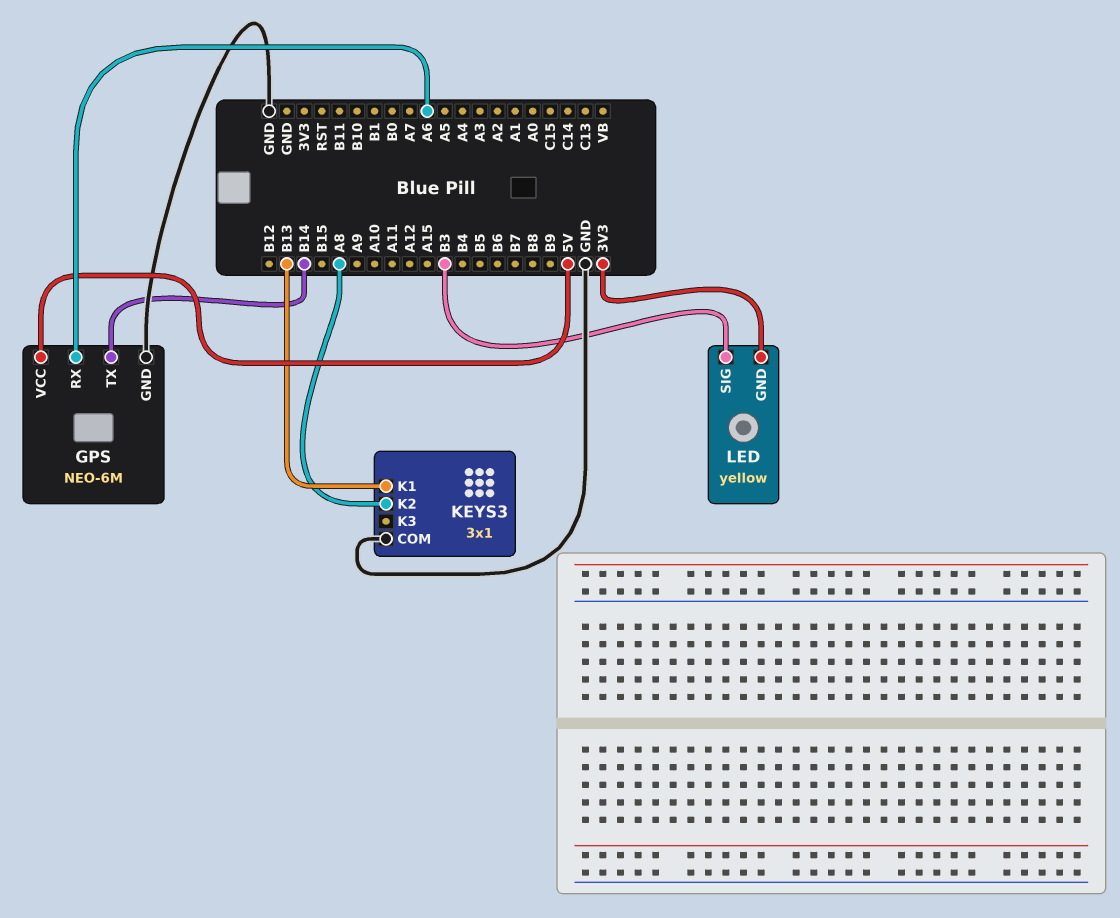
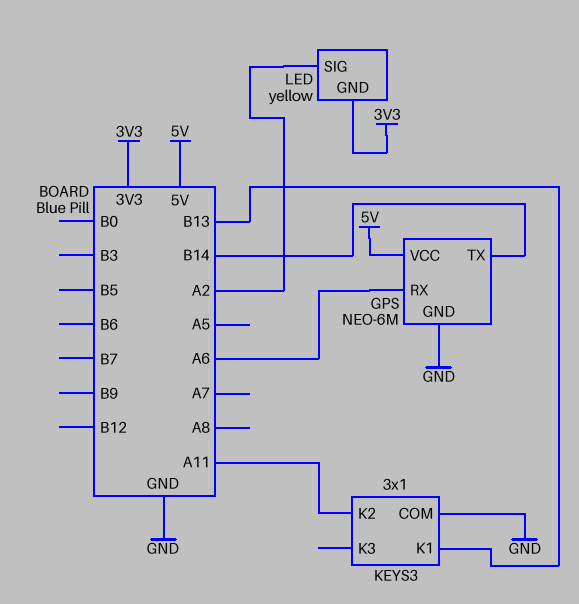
KEYS3 pin K2: A8 -> A11
LED pin SIG: B3 -> A2

